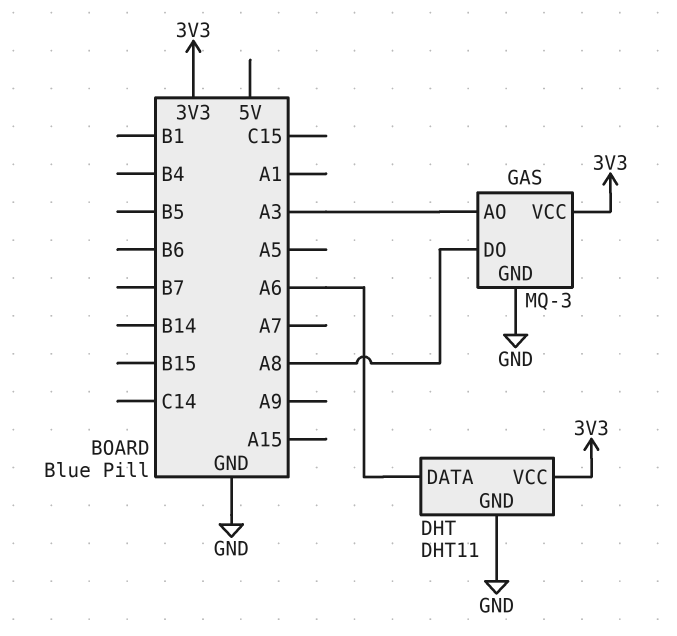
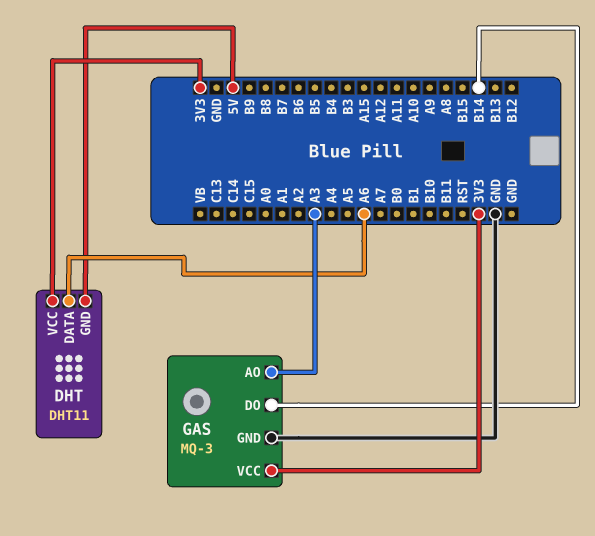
DHT pin GND: GND -> 5V
GAS pin DO: A8 -> B14

